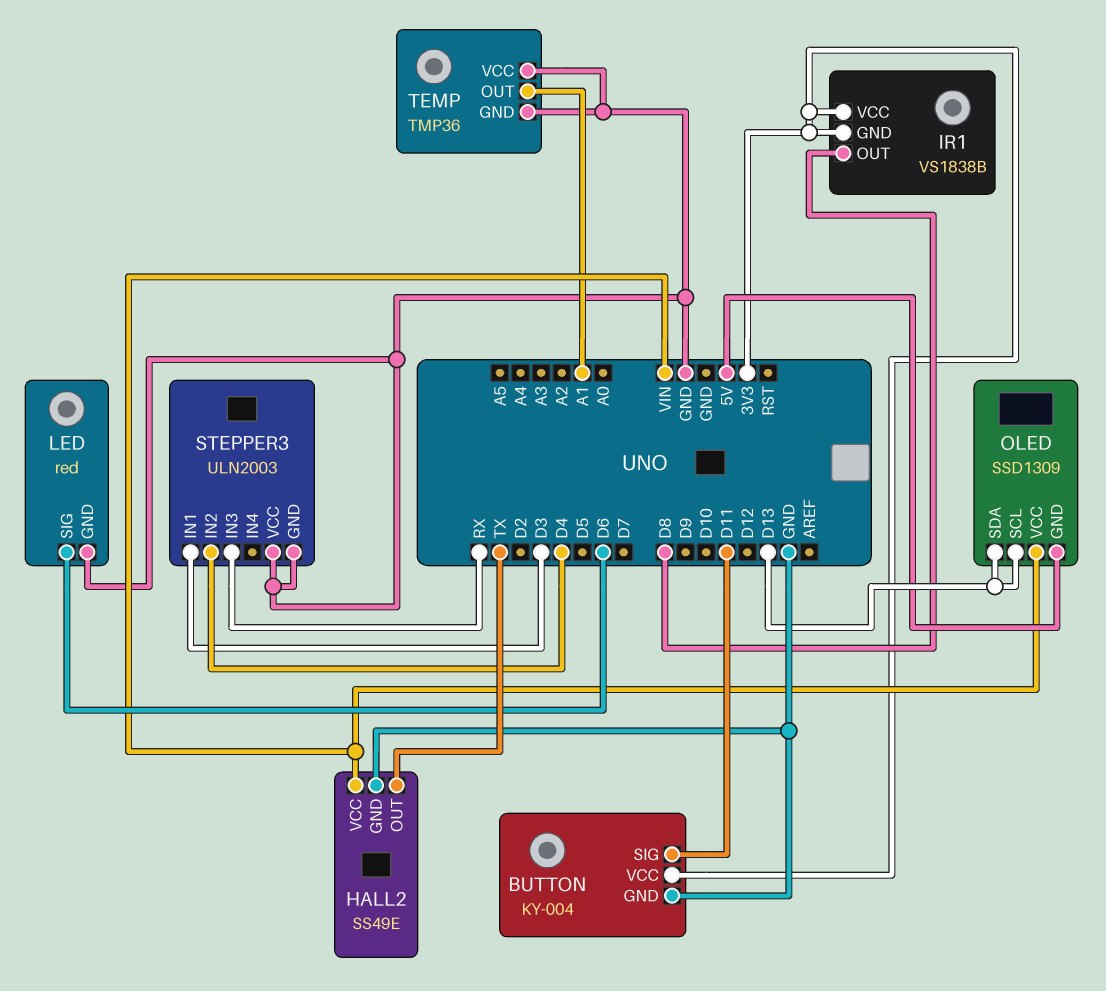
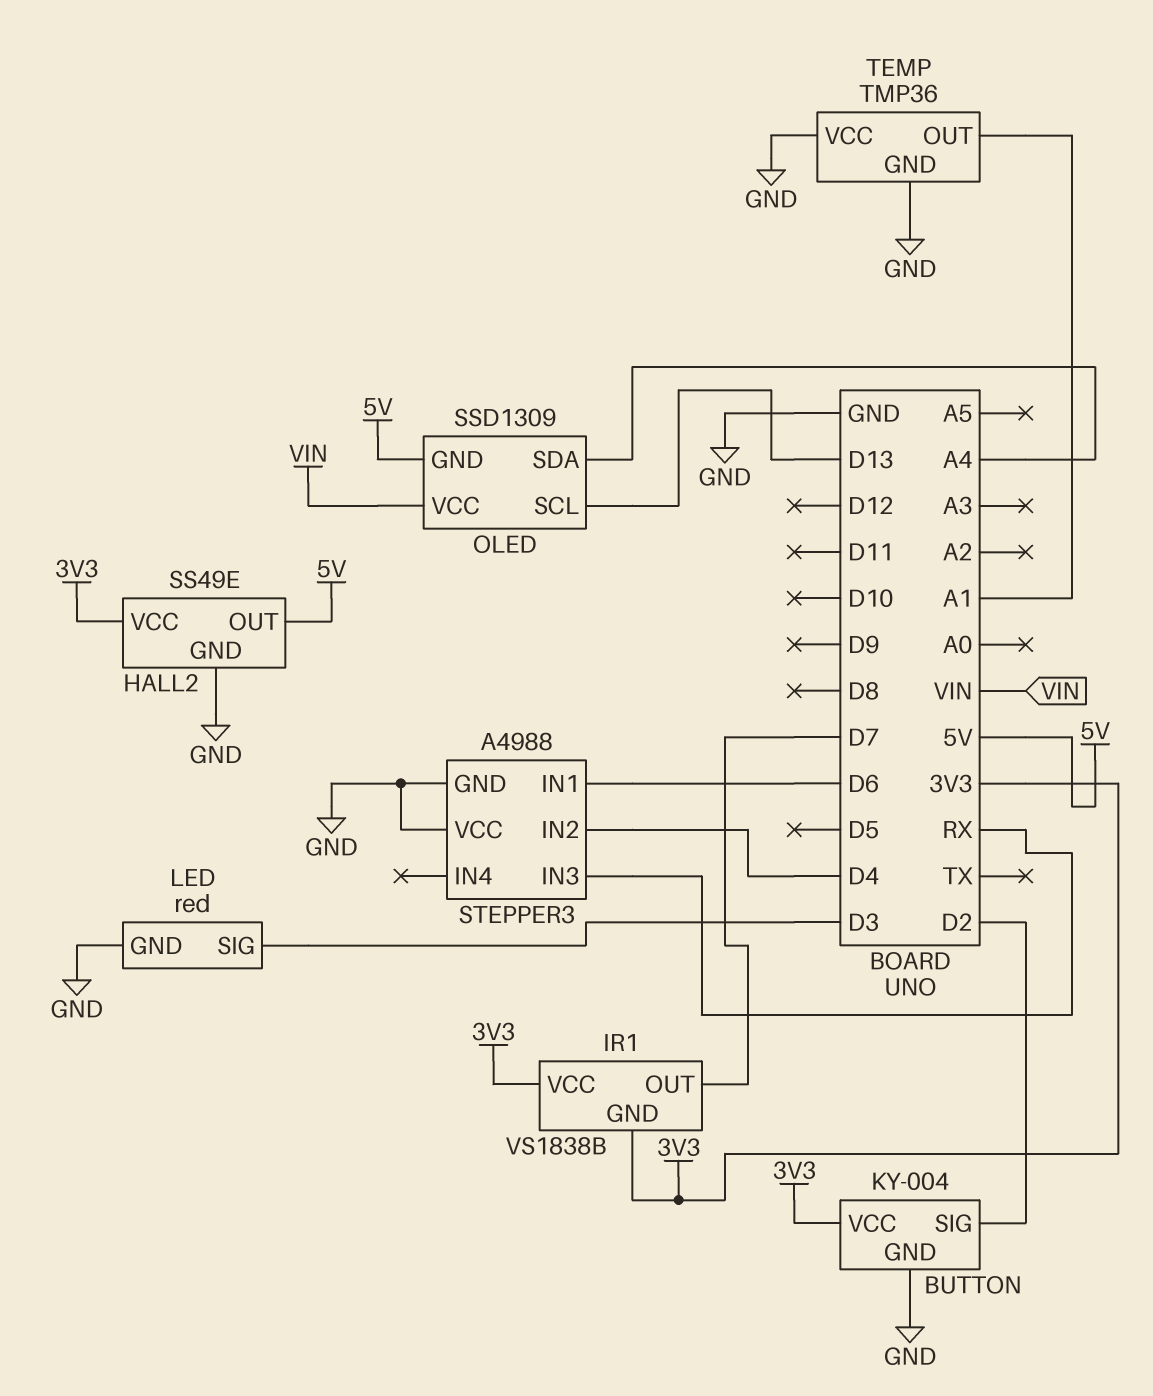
BUTTON pin SIG: D11 -> D2
HALL2 pin OUT: TX -> 5V
HALL2 pin VCC: VIN -> 3V3
IR1 pin OUT: D8 -> D7
LED pin SIG: D6 -> D3
OLED pin SDA: D13 -> A4
STEPPER3: ULN2003 -> A4988
STEPPER3 pin IN1: D3 -> D6

